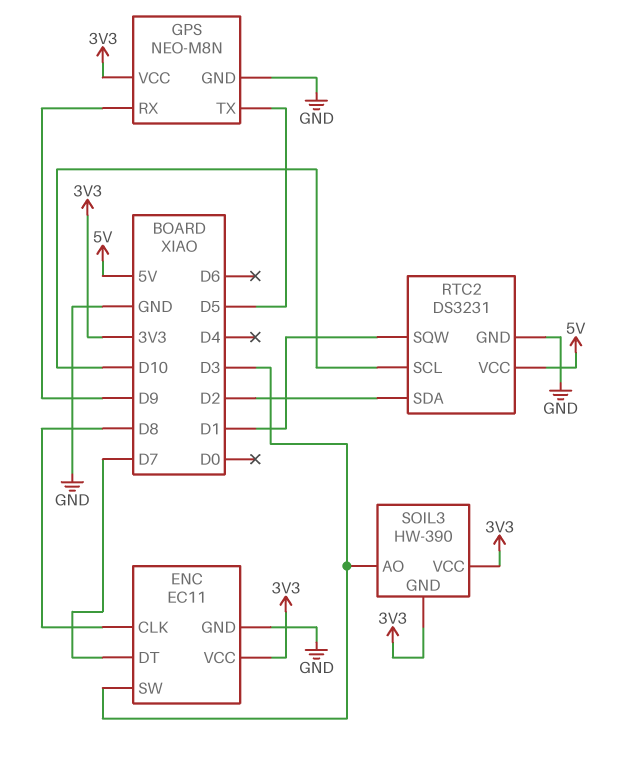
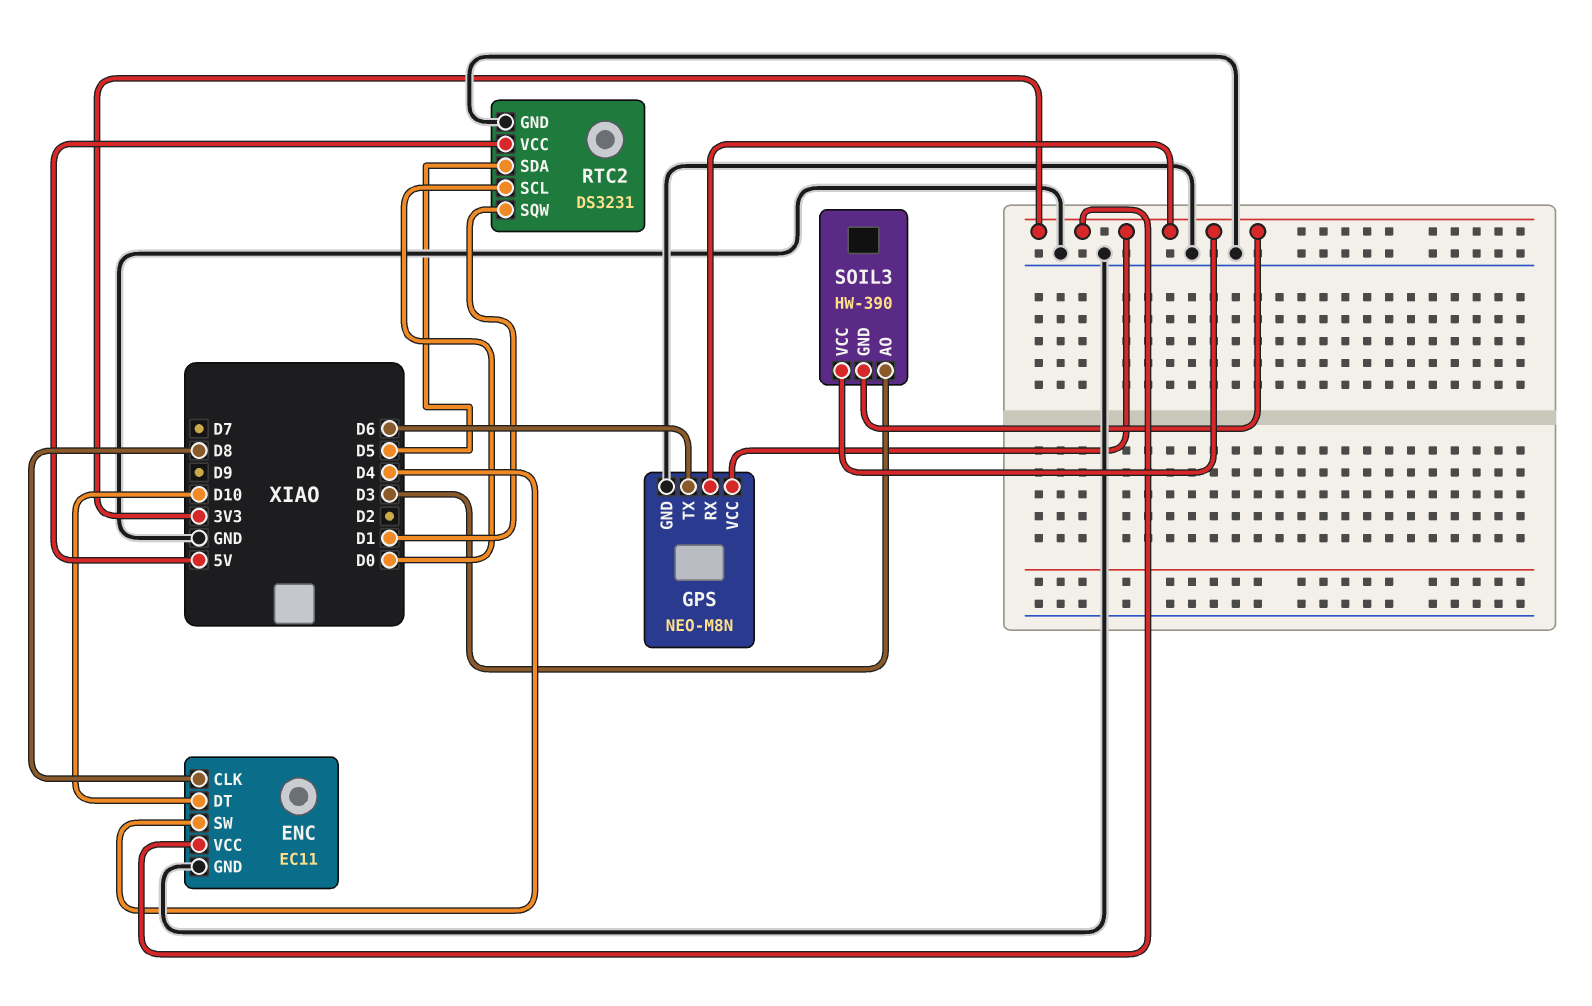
ENC pin DT: D7 -> D10
ENC pin SW: D3 -> D4
GPS pin RX: D9 -> 3V3
GPS pin TX: D5 -> D6
RTC2 pin SCL: D10 -> D0
RTC2 pin SDA: D2 -> D5

